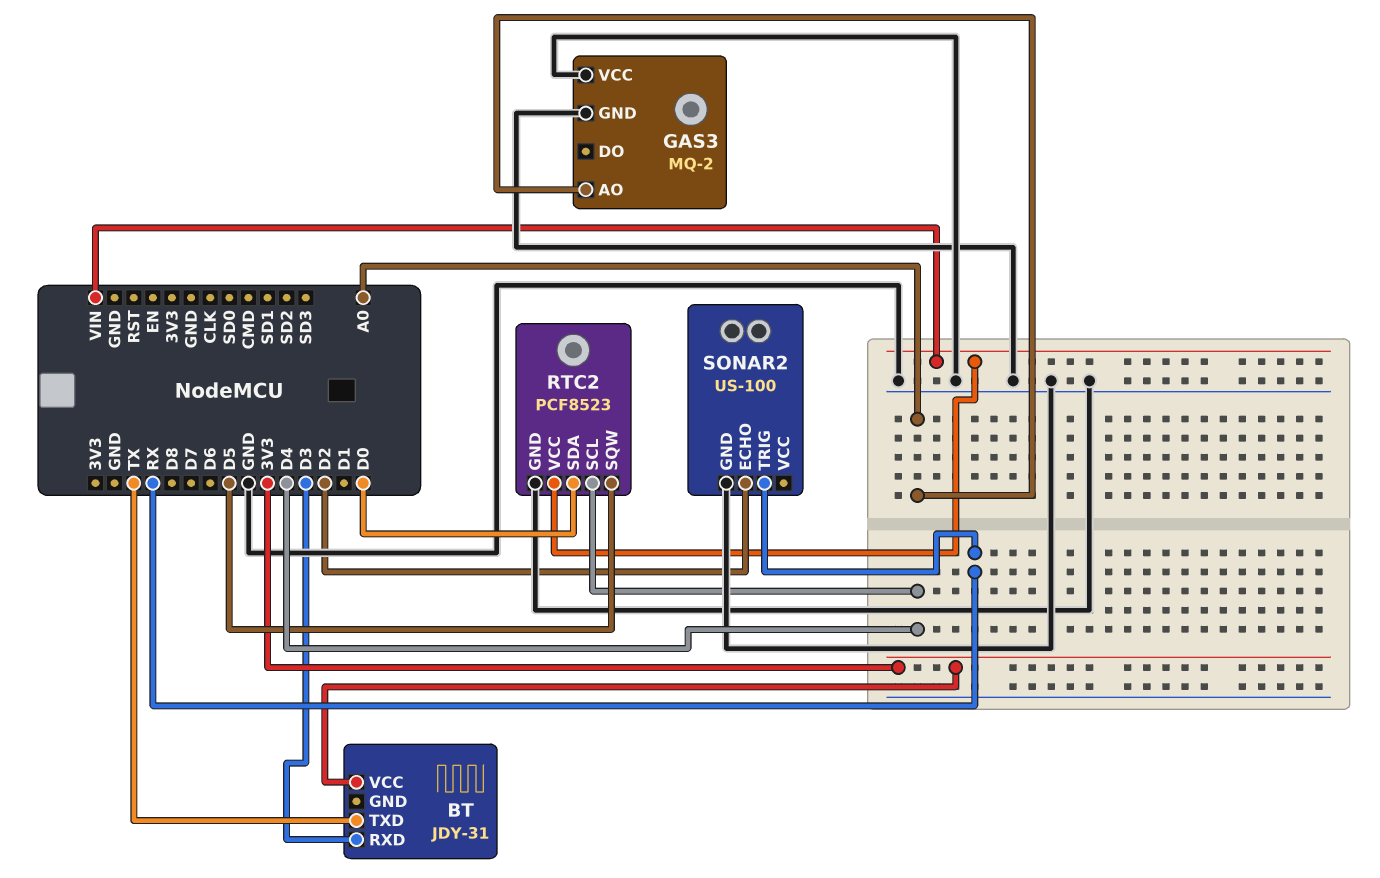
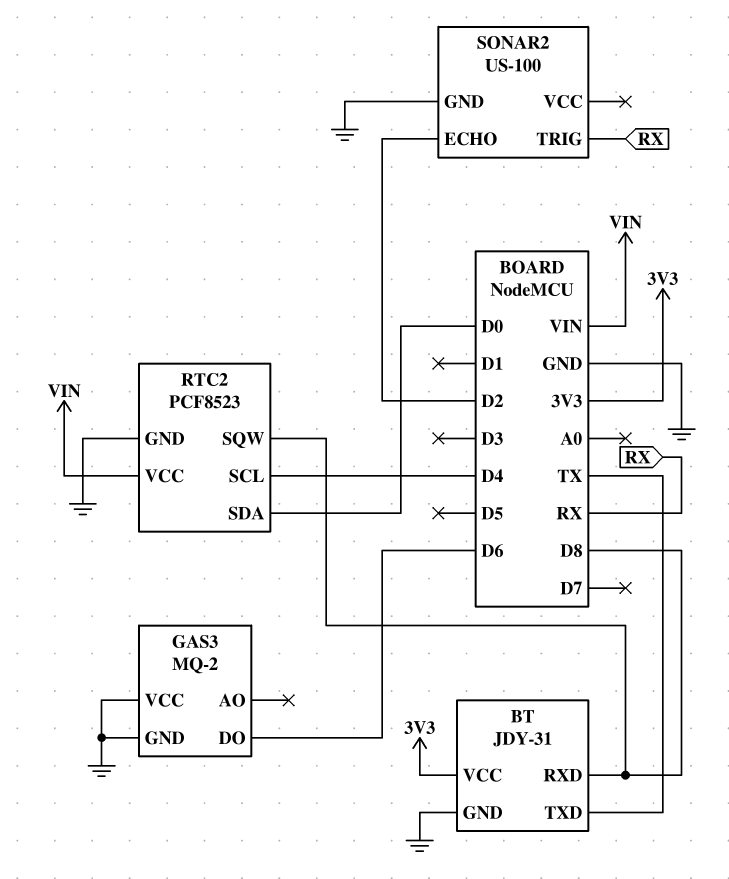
BT pin GND: none -> GND
BT pin RXD: D3 -> D8
GAS3 pin AO: A0 -> none
GAS3 pin DO: none -> D6
RTC2 pin SQW: D5 -> D8

